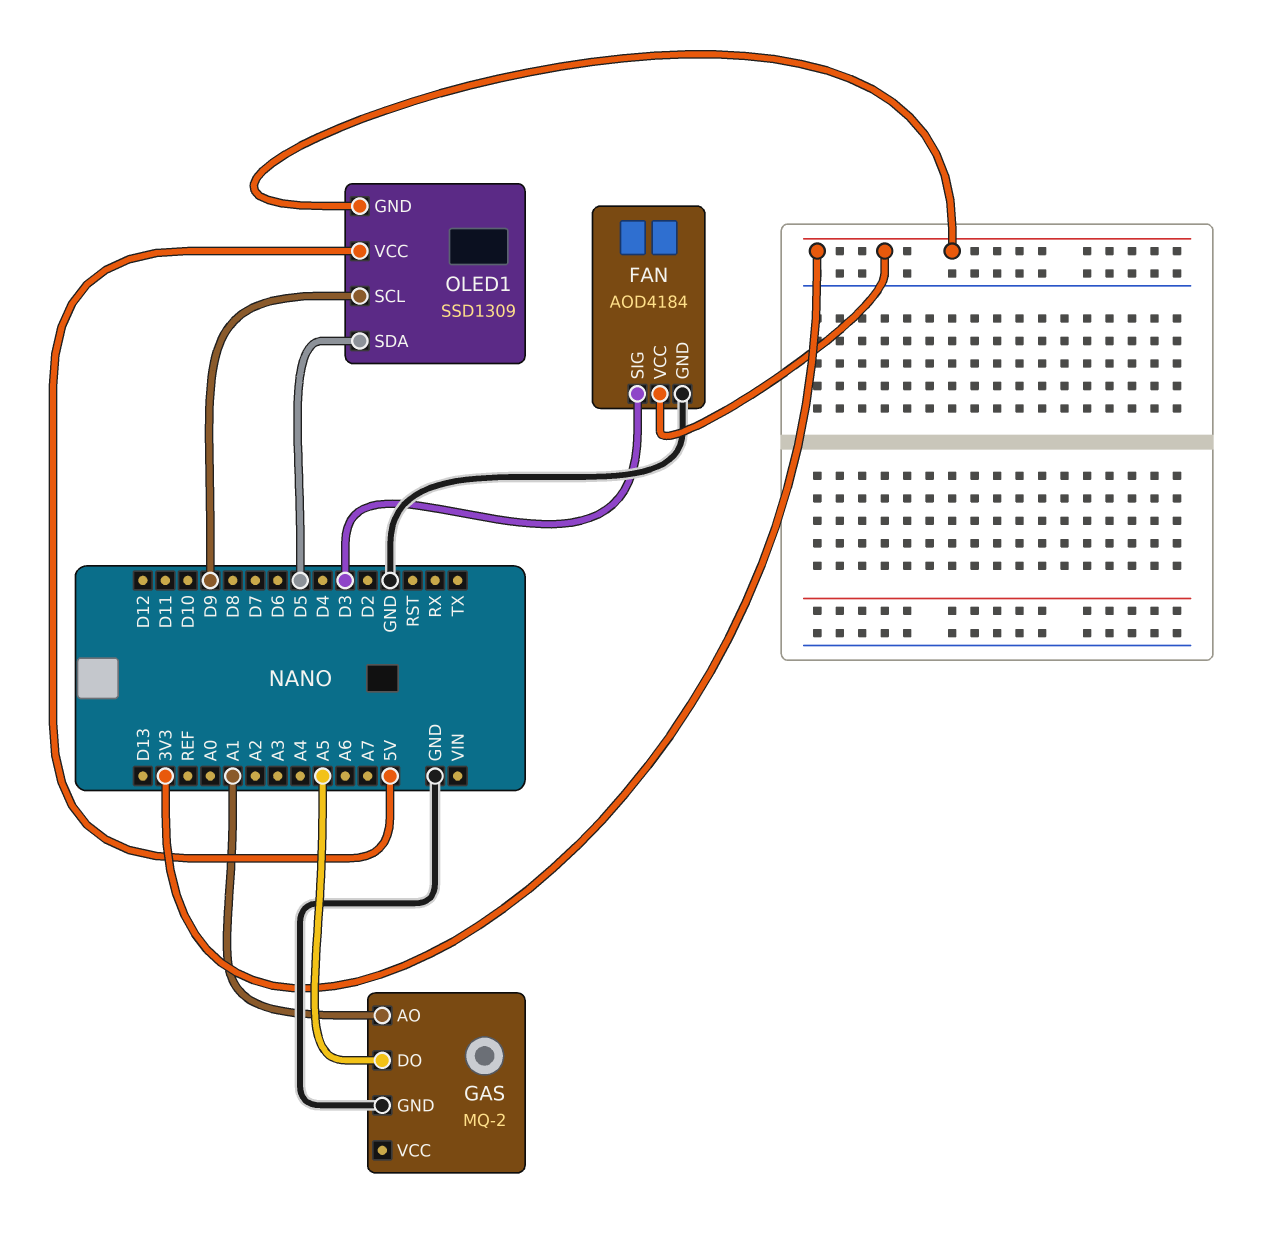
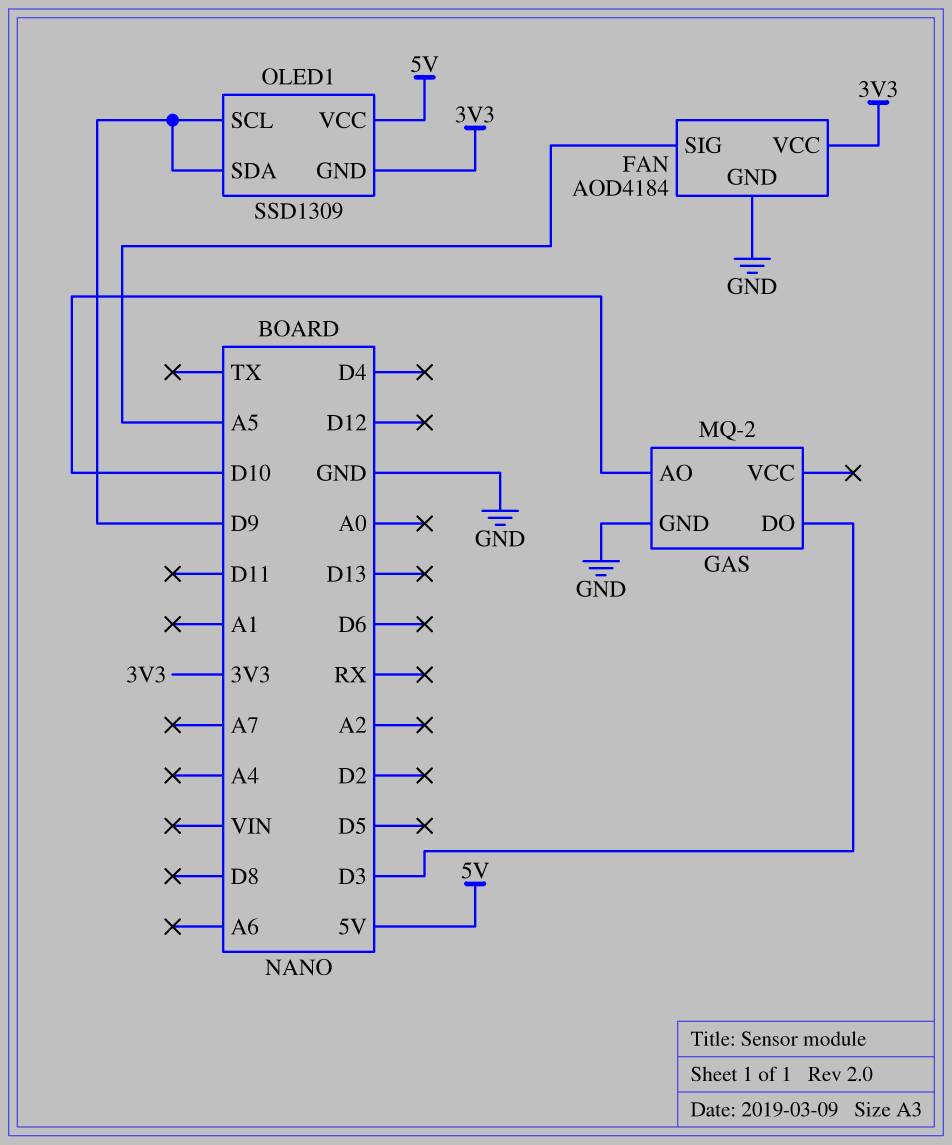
FAN pin SIG: D3 -> A5
GAS pin AO: A1 -> D10
GAS pin DO: A5 -> D3
OLED1 pin SDA: D5 -> D9

